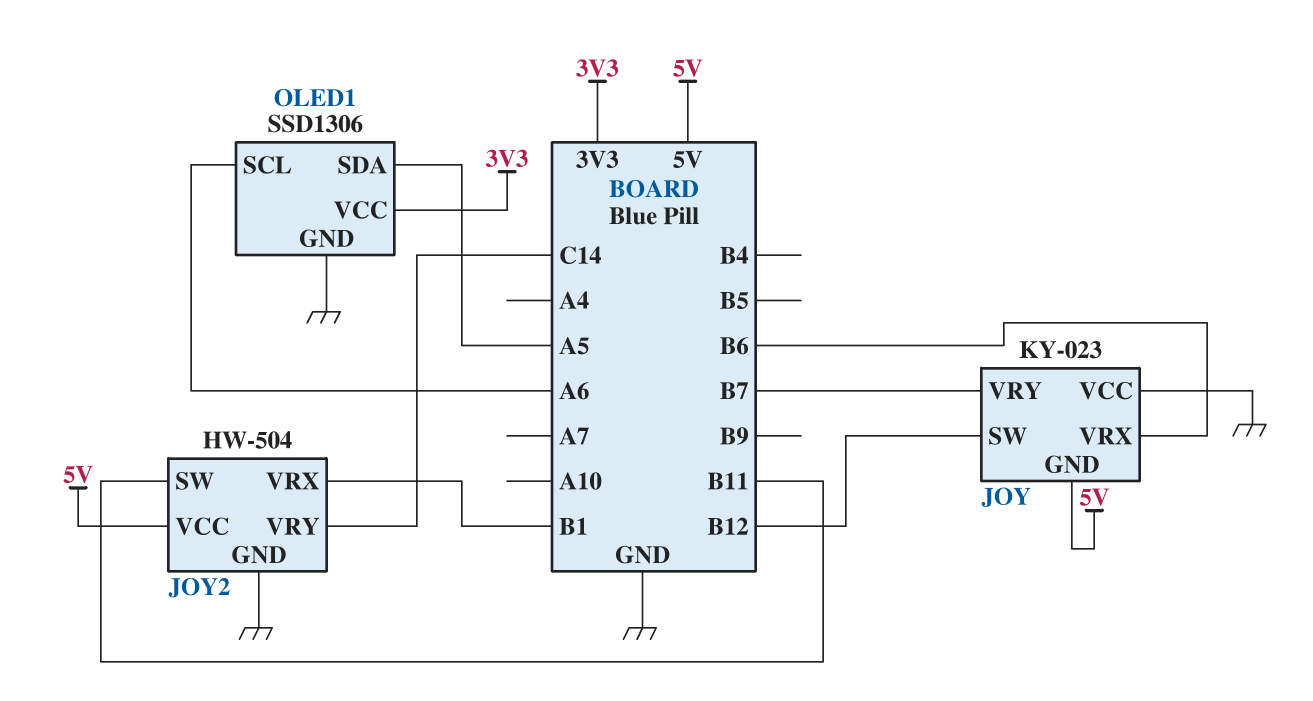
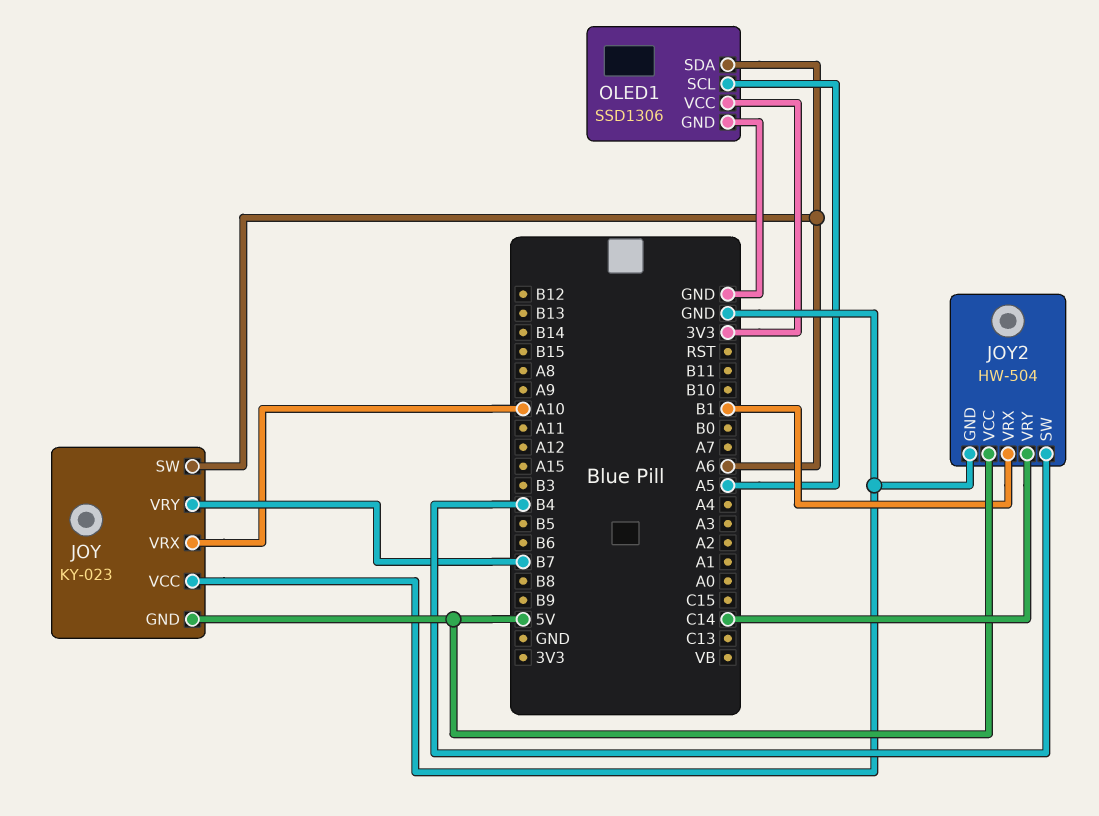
JOY pin SW: B12 -> A6
JOY pin VRX: B6 -> A10
JOY2 pin SW: B11 -> B4
OLED1 pin SCL: A6 -> A5
OLED1 pin SDA: A5 -> A6

